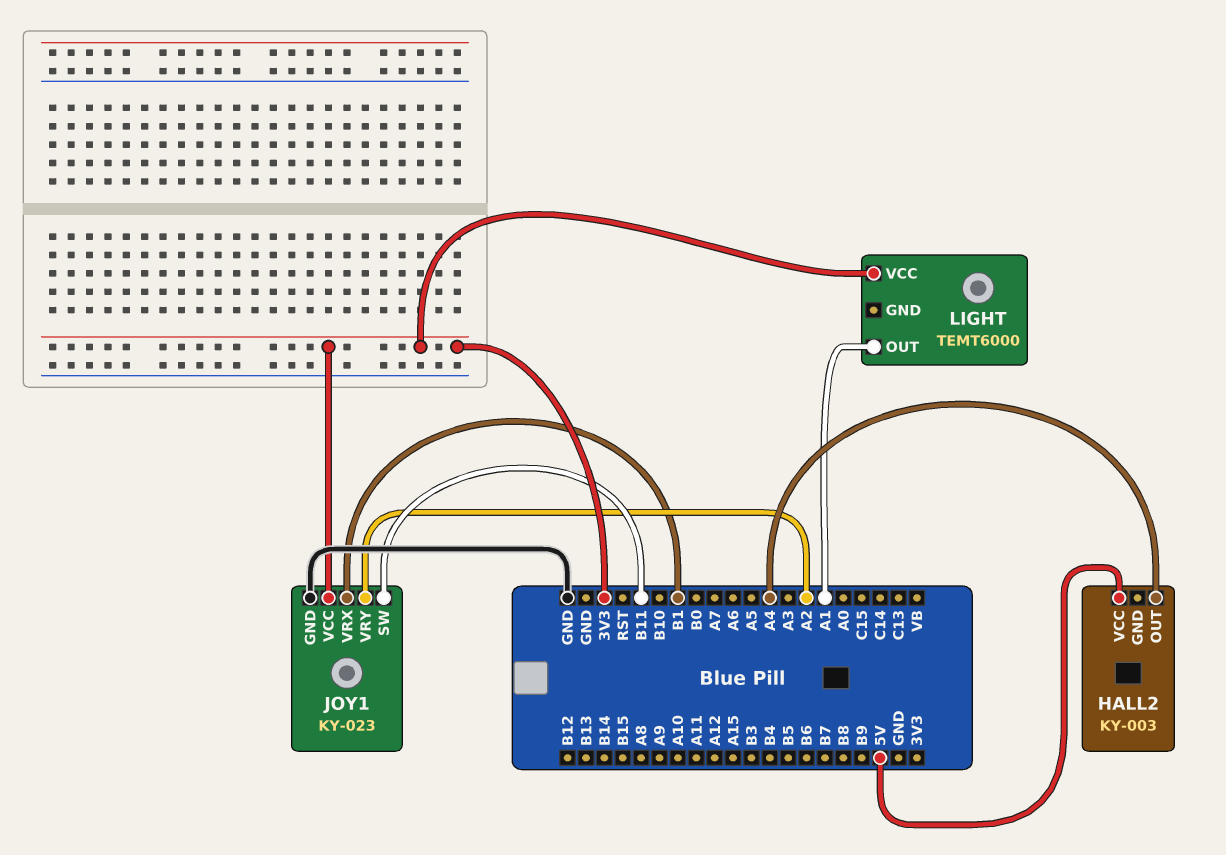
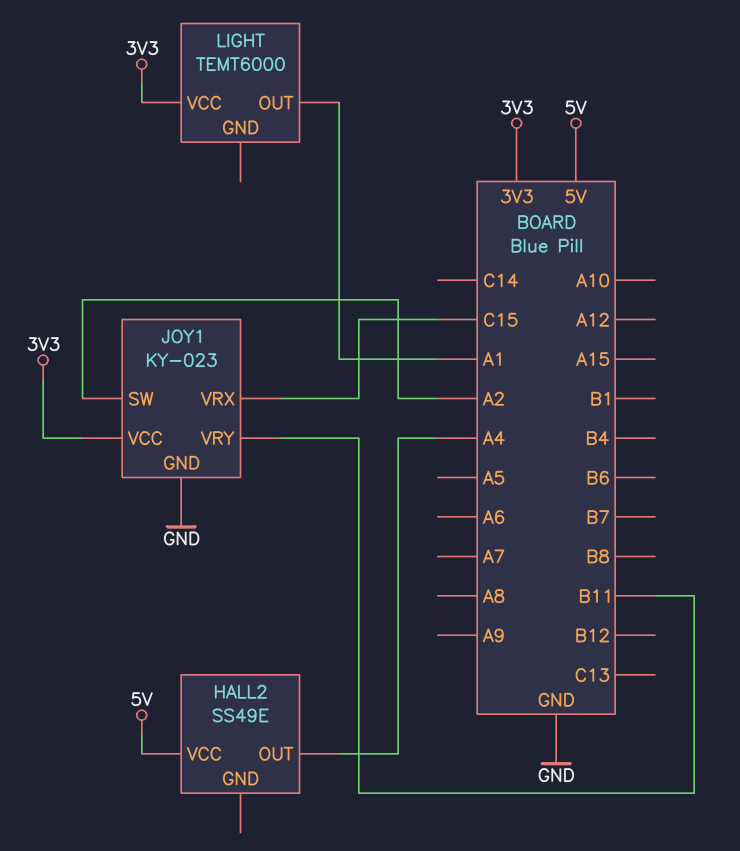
HALL2: KY-003 -> SS49E
JOY1 pin SW: B11 -> A2
JOY1 pin VRX: B1 -> C15
JOY1 pin VRY: A2 -> B11

